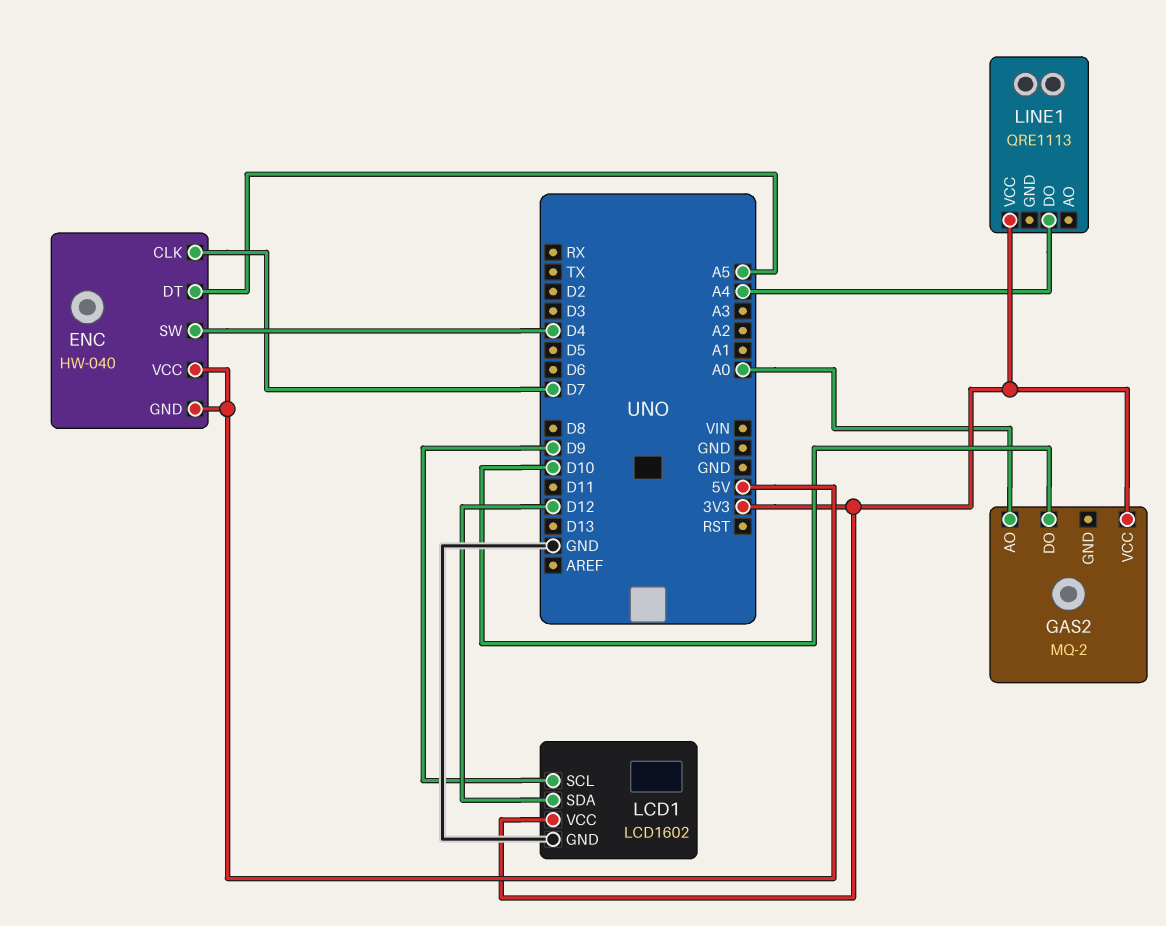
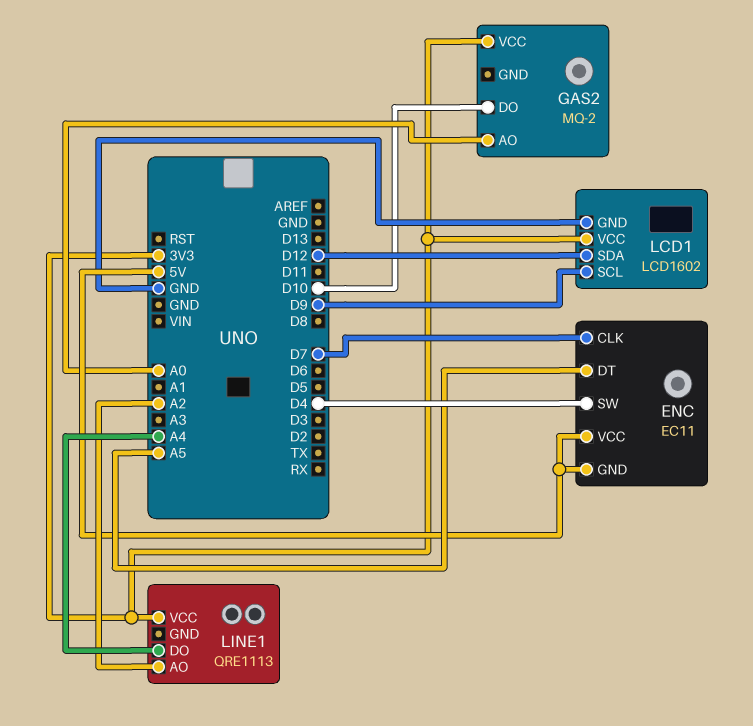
ENC: HW-040 -> EC11
LINE1 pin AO: none -> A2

